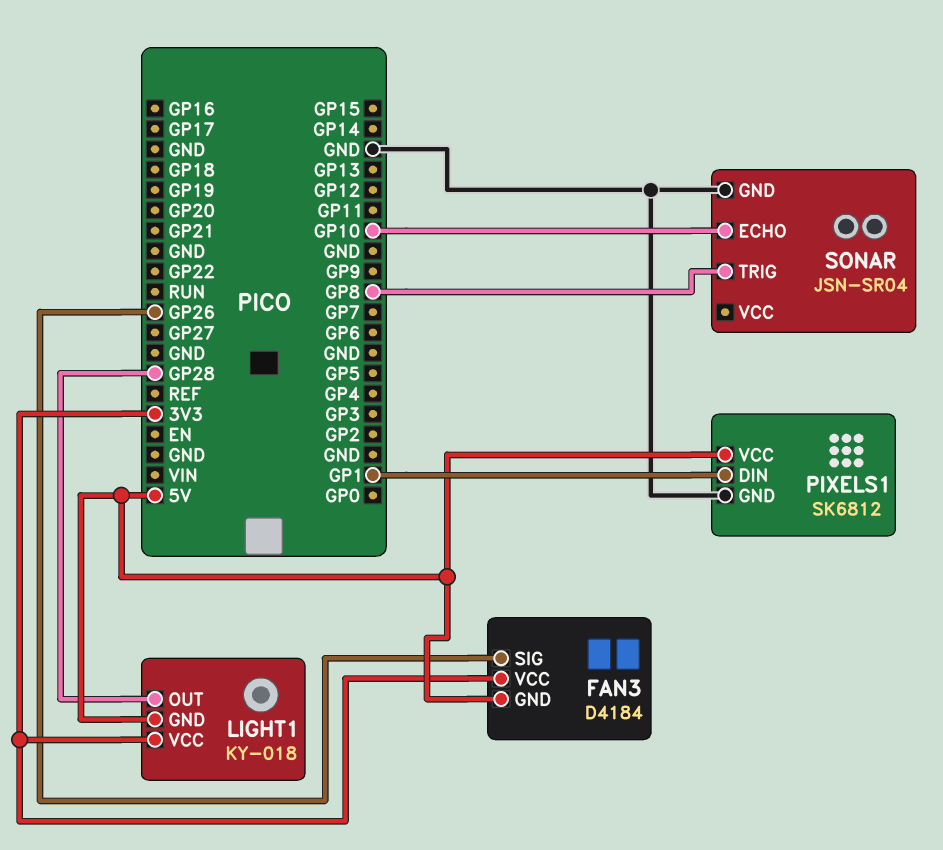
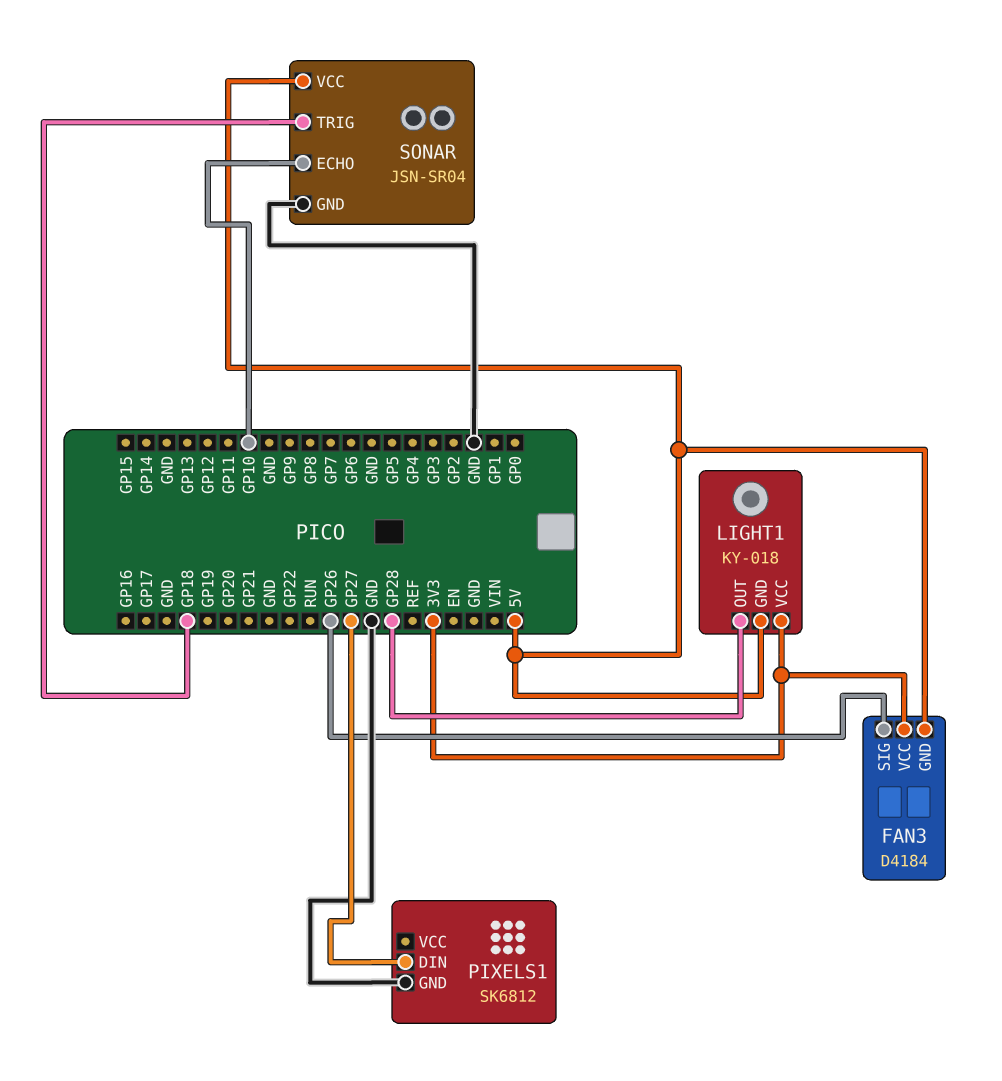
PIXELS1 pin DIN: GP1 -> GP27
PIXELS1 pin VCC: 5V -> none
SONAR pin TRIG: GP8 -> GP18
SONAR pin VCC: none -> 5V

